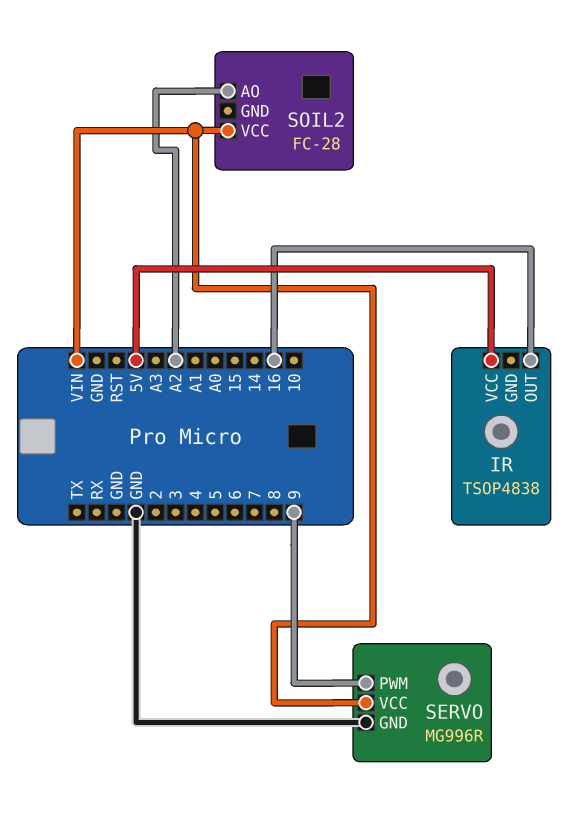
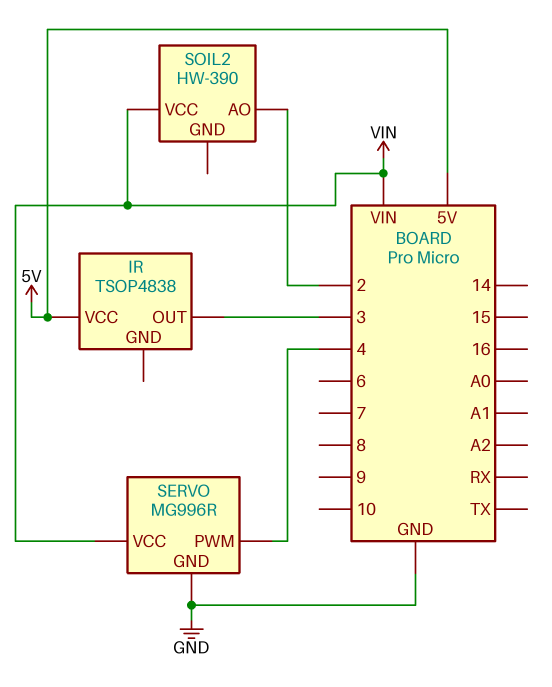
IR pin OUT: 16 -> 3
SERVO pin PWM: 9 -> 4
SOIL2: FC-28 -> HW-390
SOIL2 pin AO: A2 -> 2

